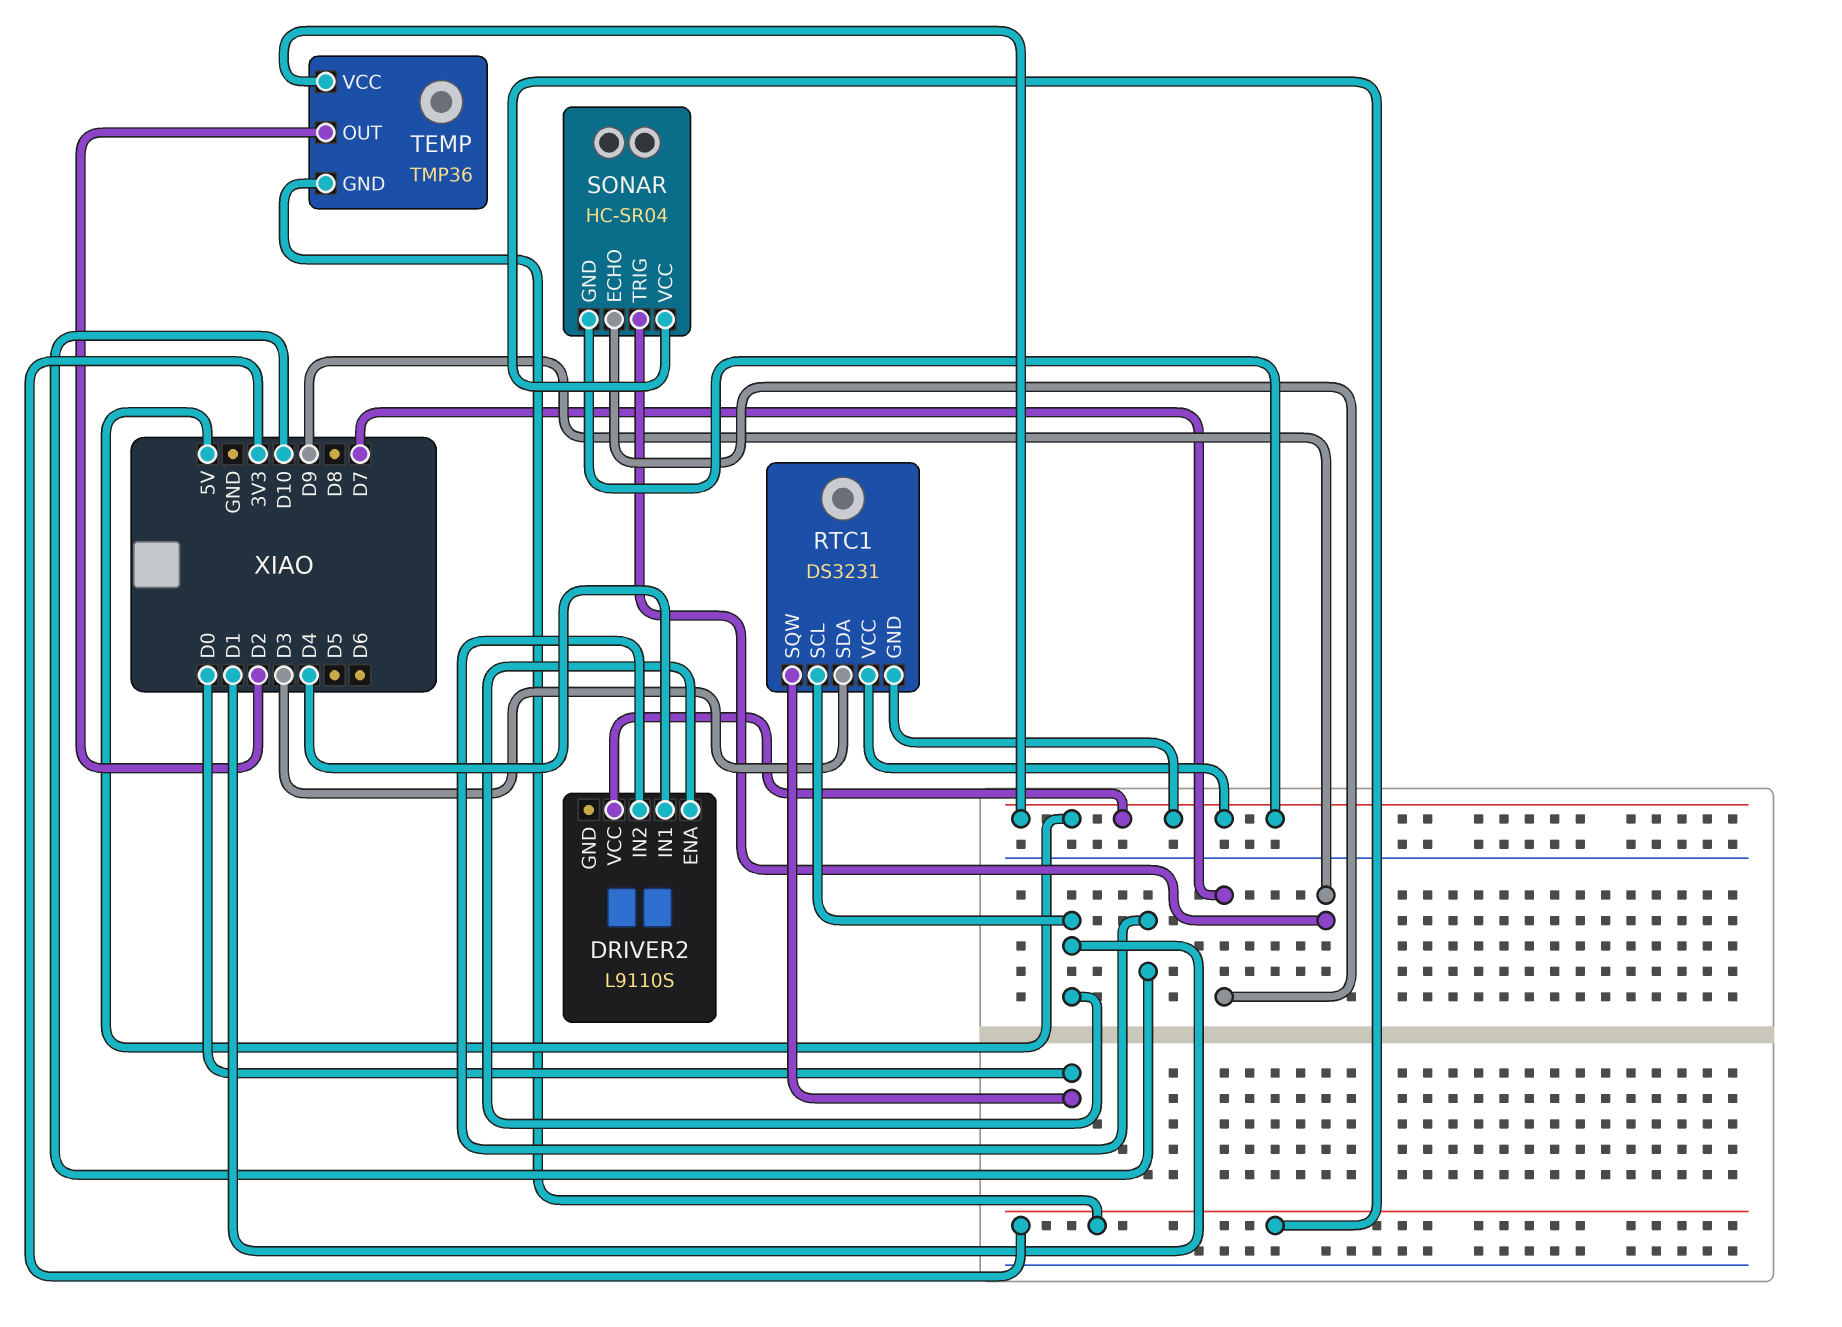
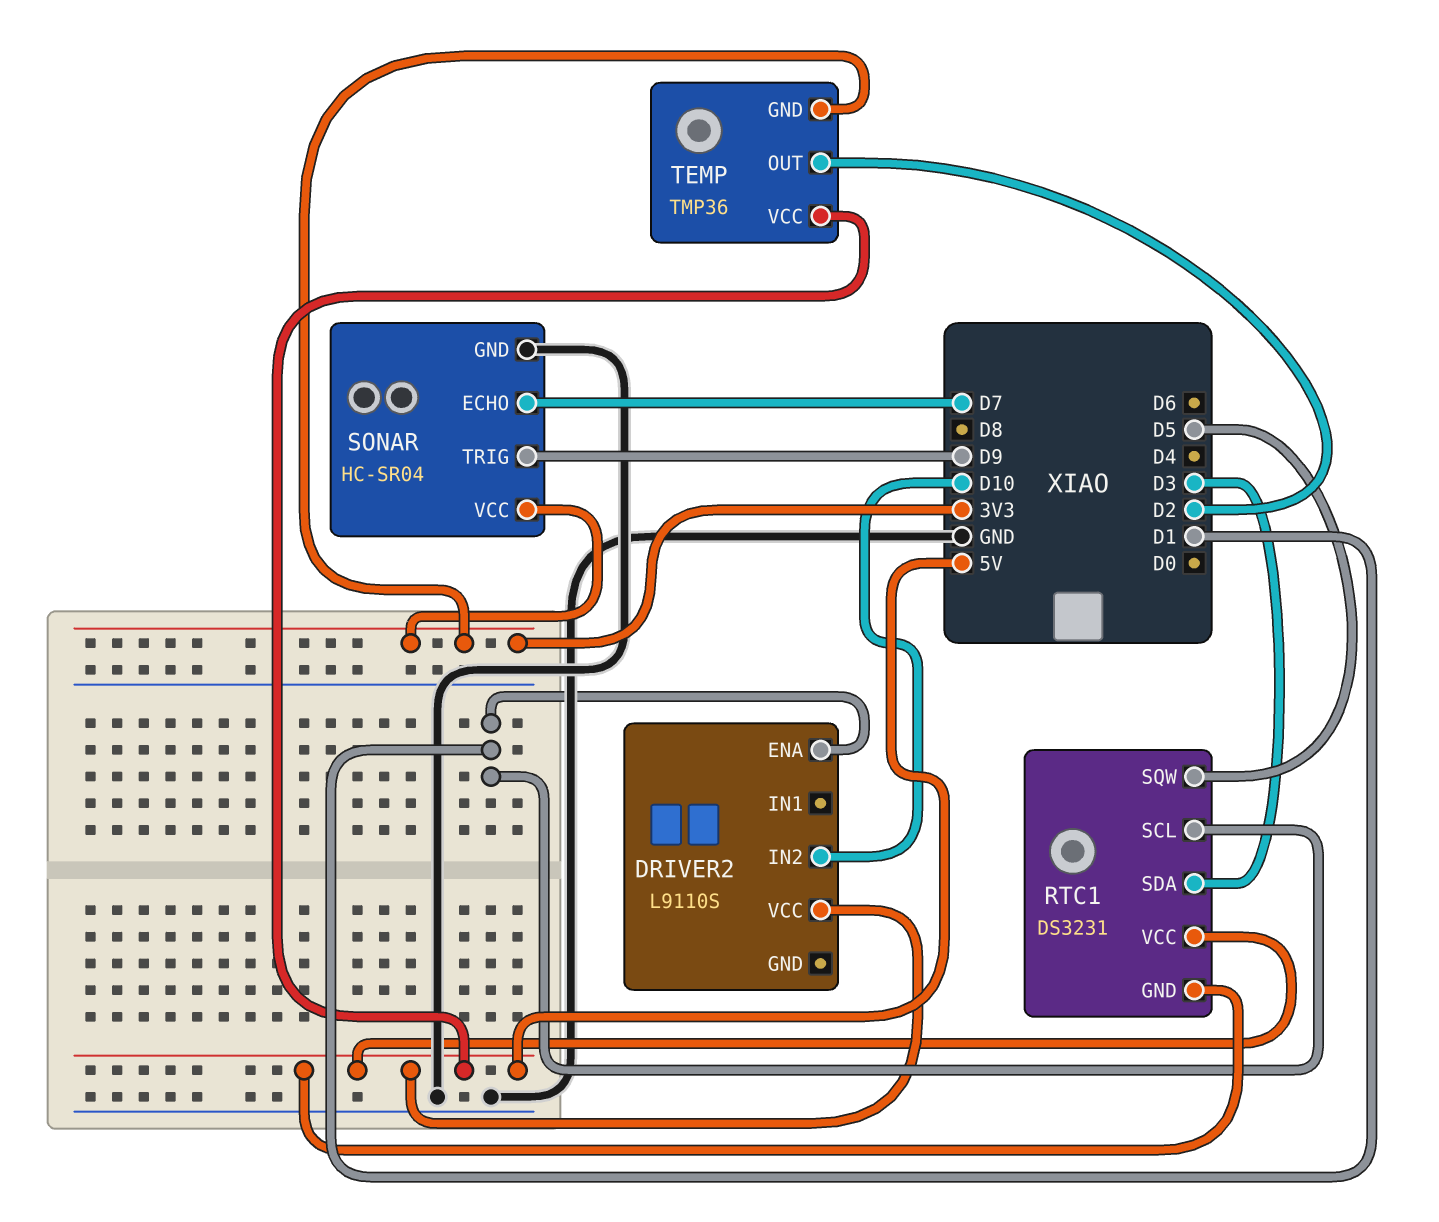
DRIVER2 pin IN1: D4 -> none
RTC1 pin SQW: D0 -> D5
SONAR pin GND: 5V -> GND

